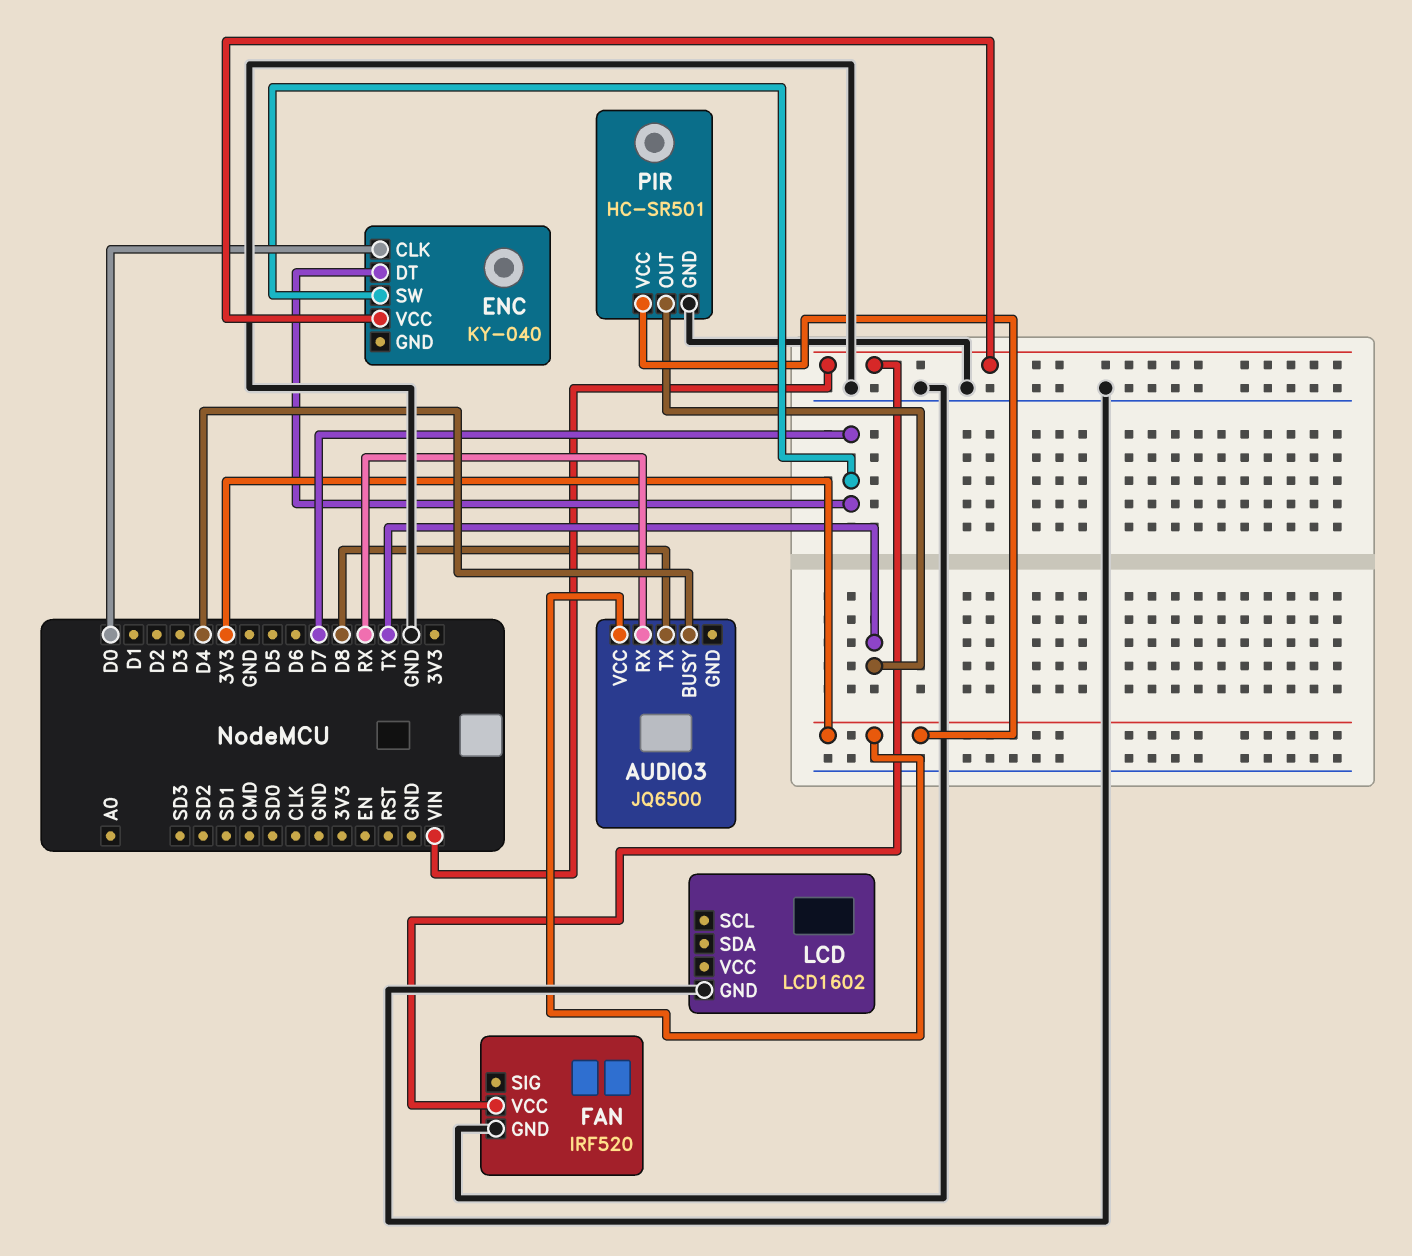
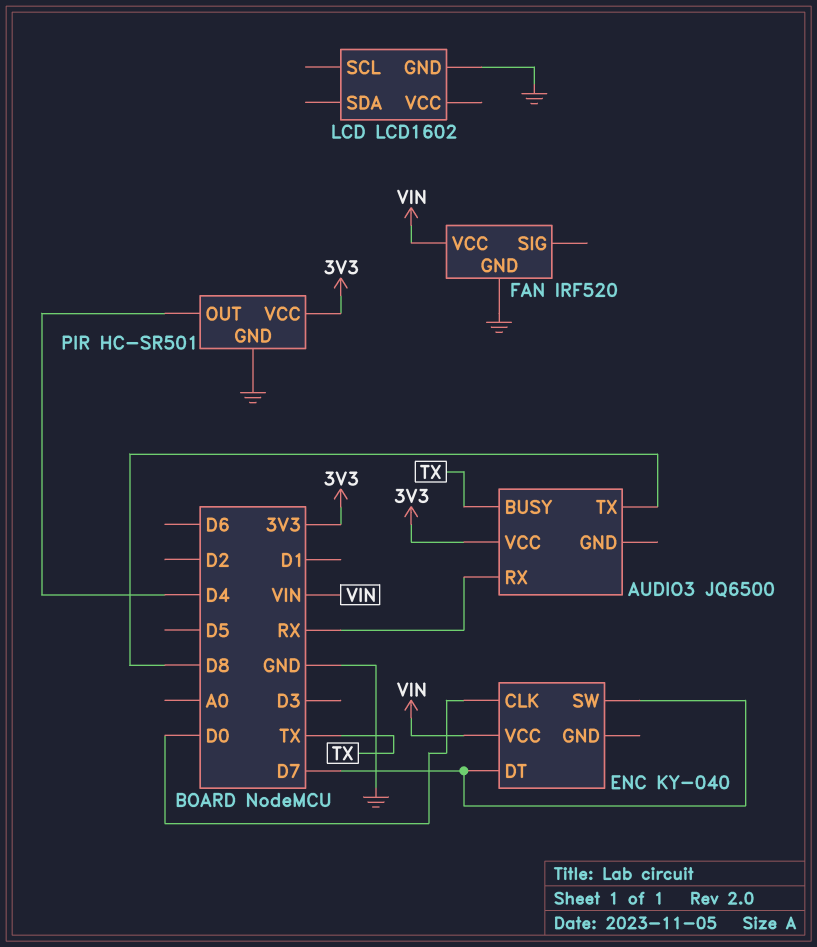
AUDIO3 pin BUSY: D4 -> TX
PIR pin OUT: TX -> D4

